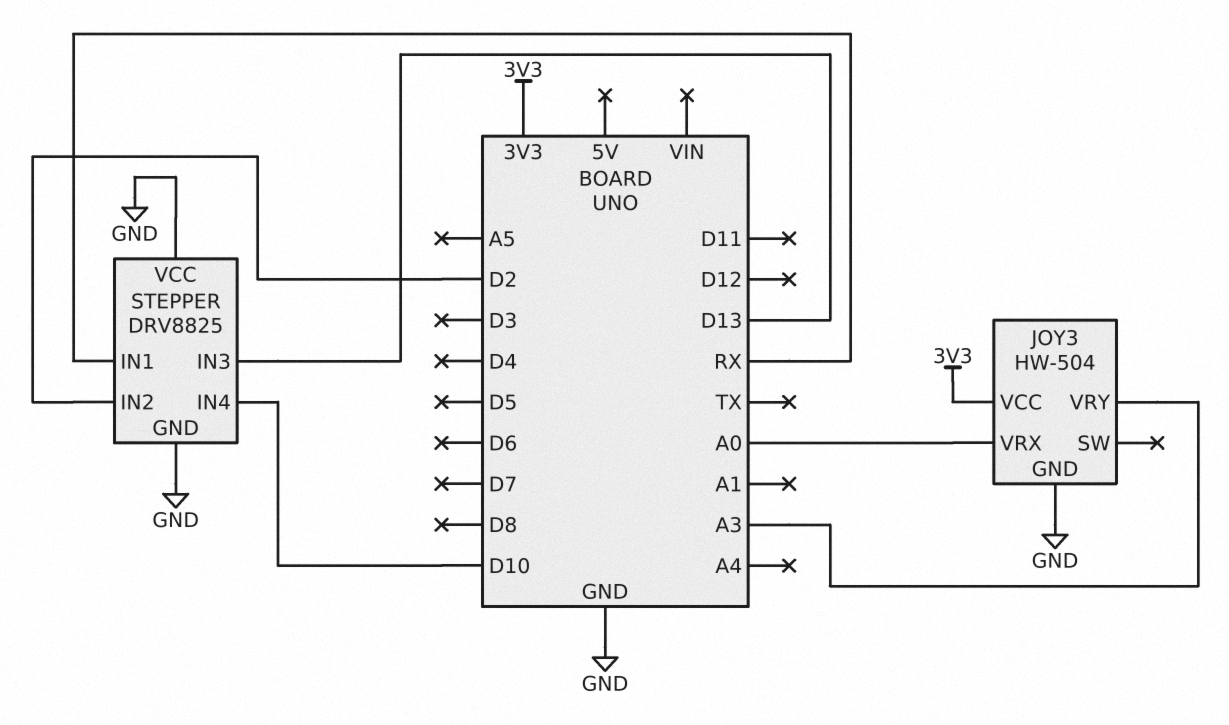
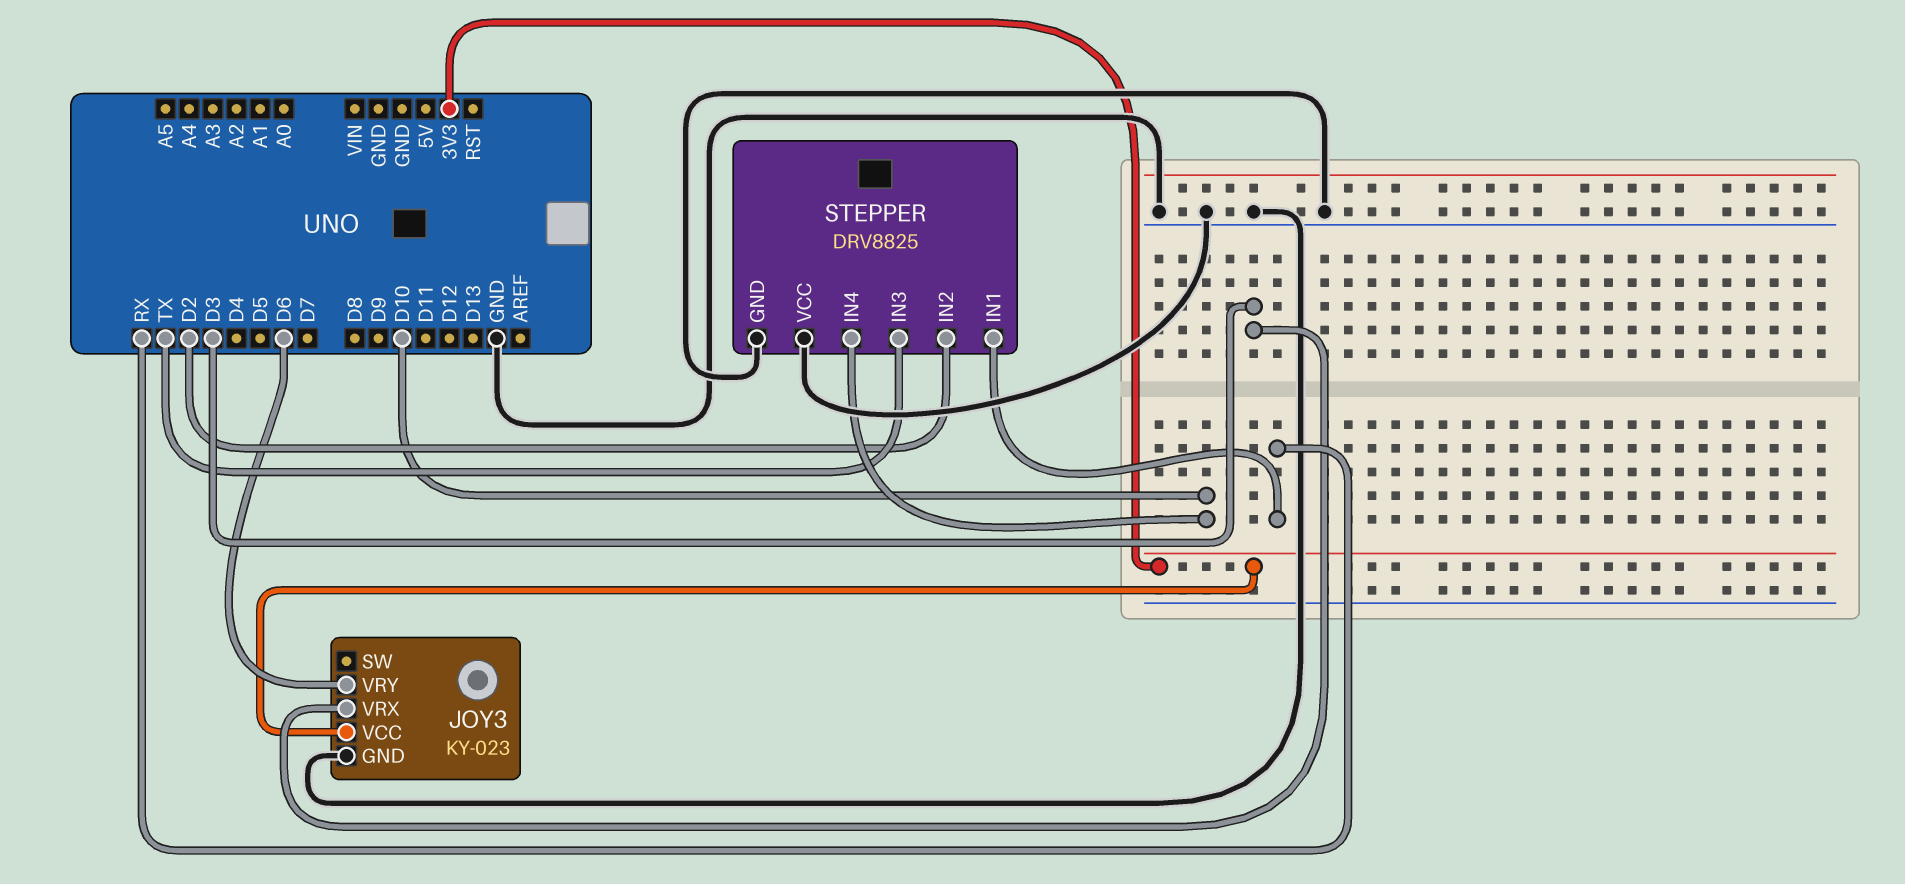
JOY3: HW-504 -> KY-023
JOY3 pin VRX: A0 -> D3
JOY3 pin VRY: A3 -> D6
STEPPER pin IN3: D13 -> TX

